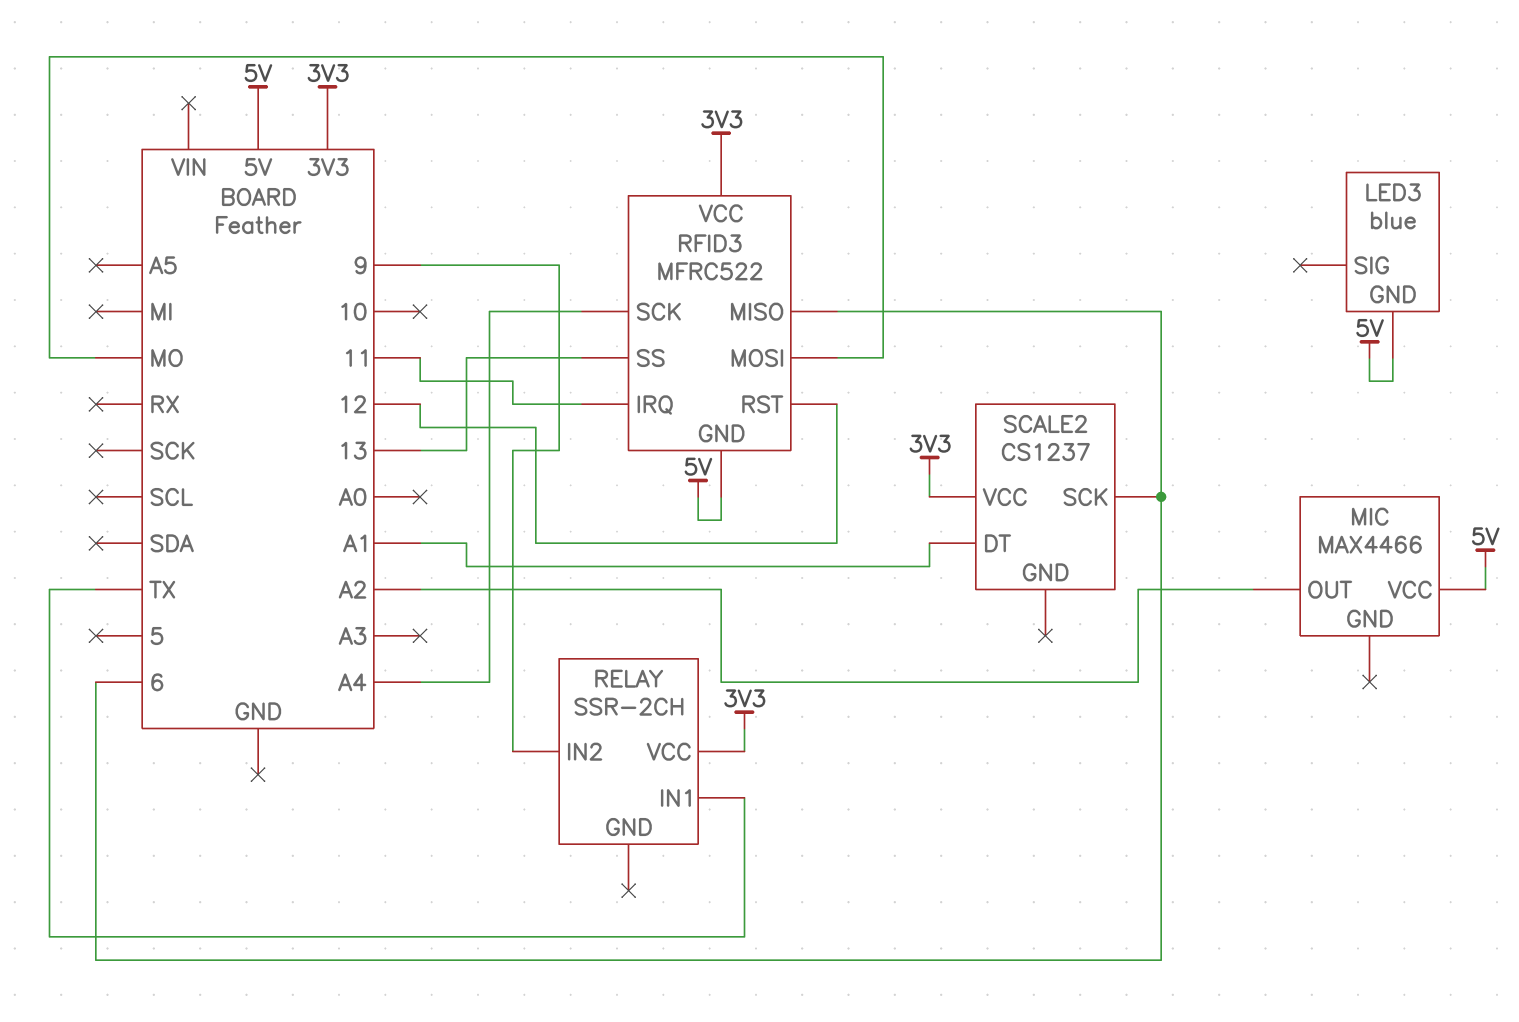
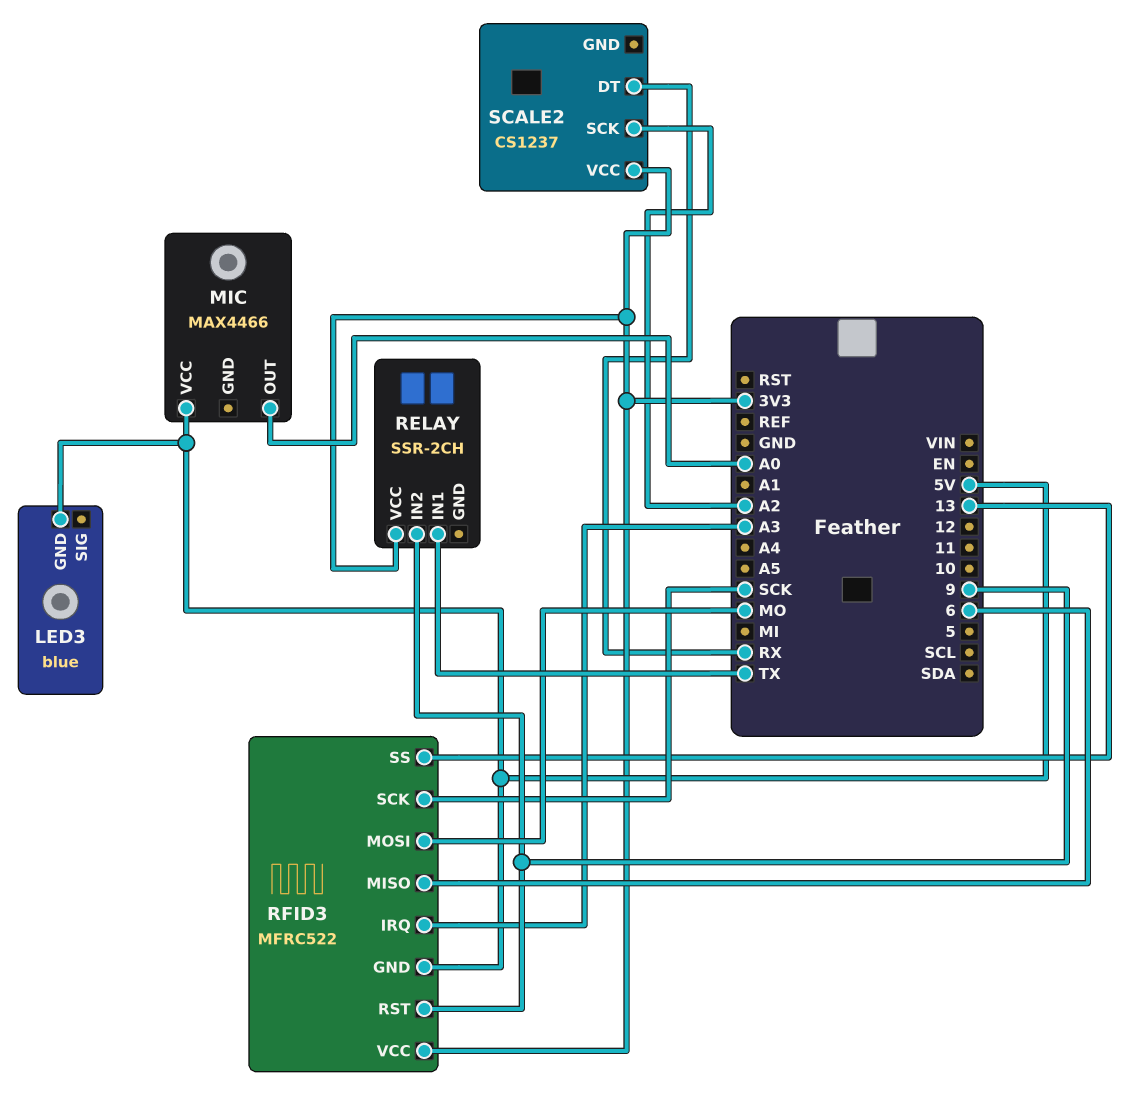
MIC pin OUT: A2 -> A0
RFID3 pin IRQ: 11 -> A3
RFID3 pin RST: 12 -> 9
RFID3 pin SCK: A4 -> SCK
SCALE2 pin DT: A1 -> RX
SCALE2 pin SCK: 6 -> A2

